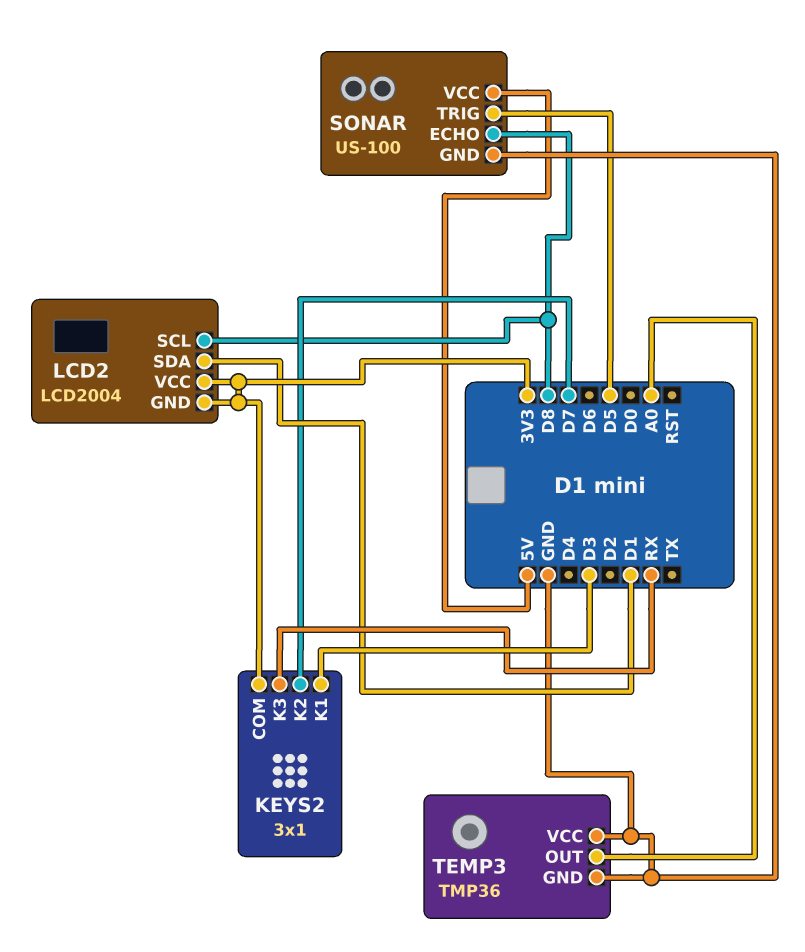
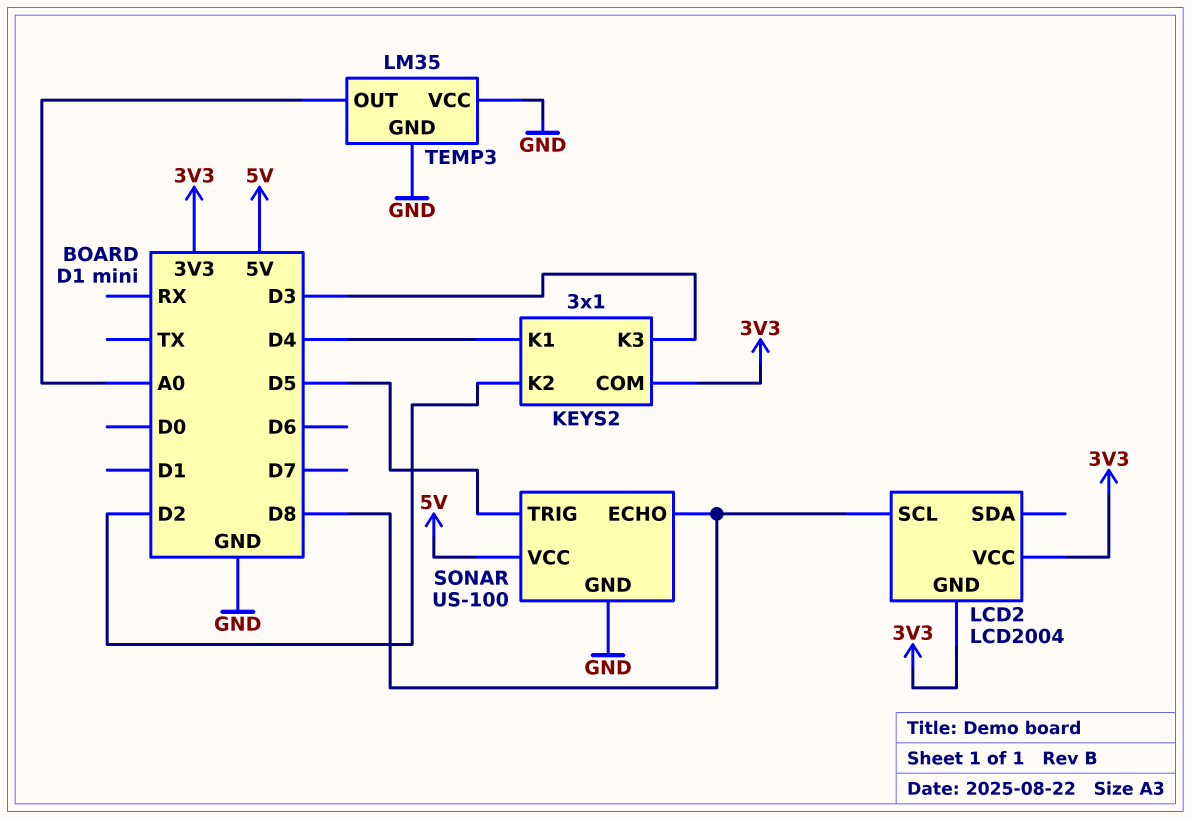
KEYS2 pin K1: D3 -> D4
KEYS2 pin K2: D7 -> D2
KEYS2 pin K3: RX -> D3
LCD2 pin SDA: D1 -> none
TEMP3: TMP36 -> LM35

